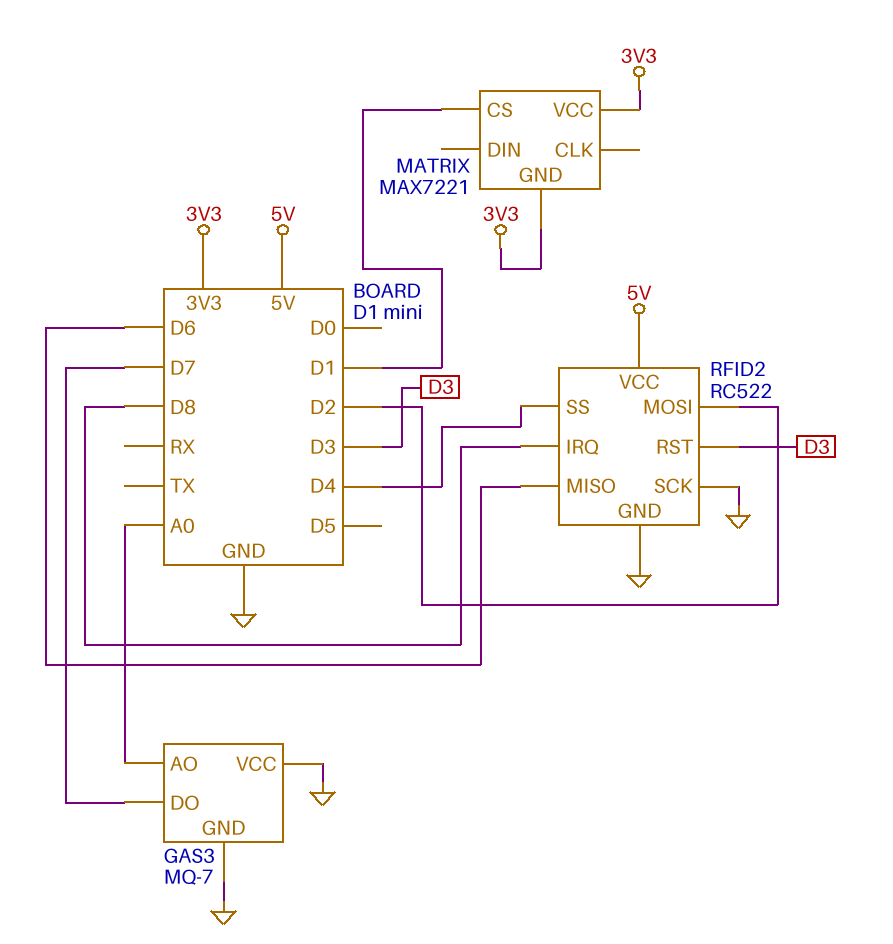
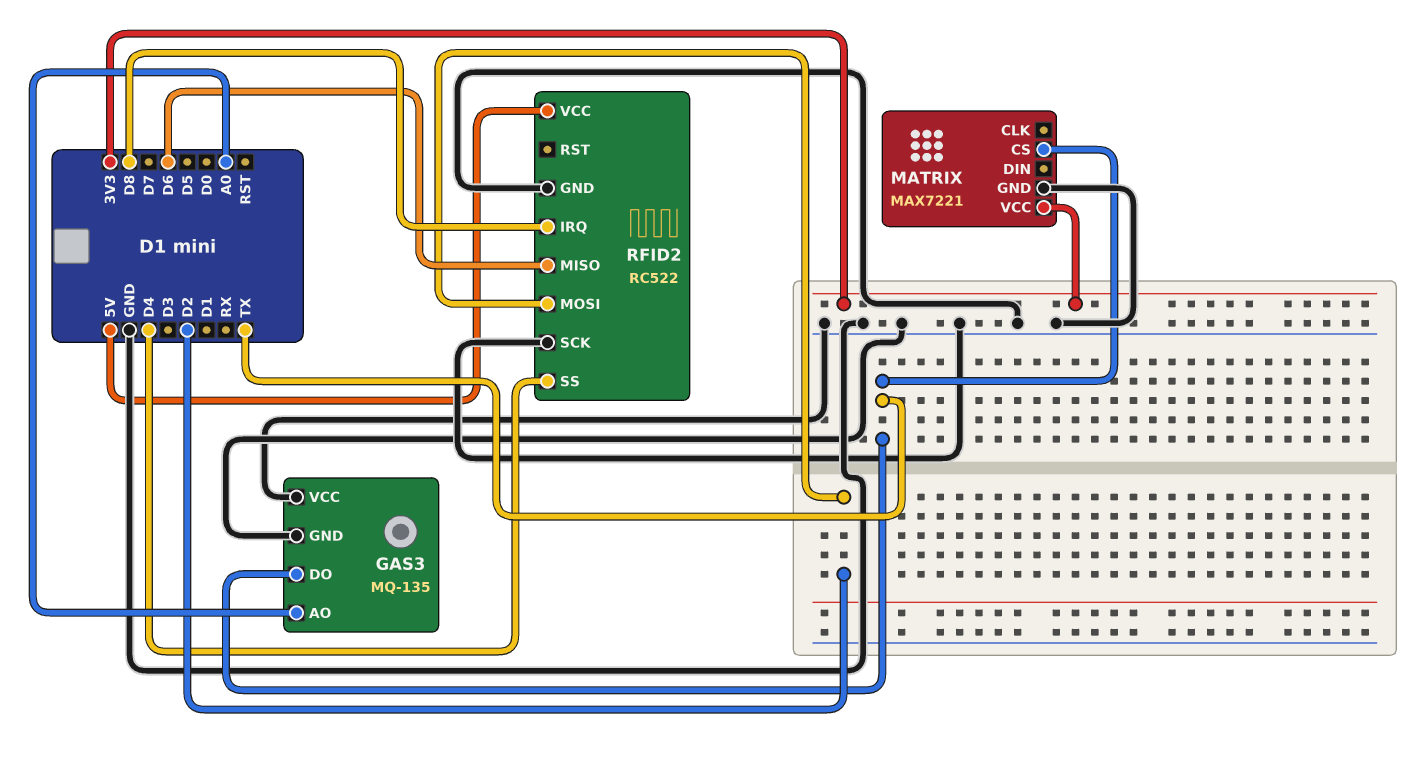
GAS3: MQ-7 -> MQ-135
GAS3 pin DO: D7 -> TX
MATRIX pin CS: D1 -> TX
MATRIX pin GND: 3V3 -> GND
RFID2 pin RST: D3 -> none

